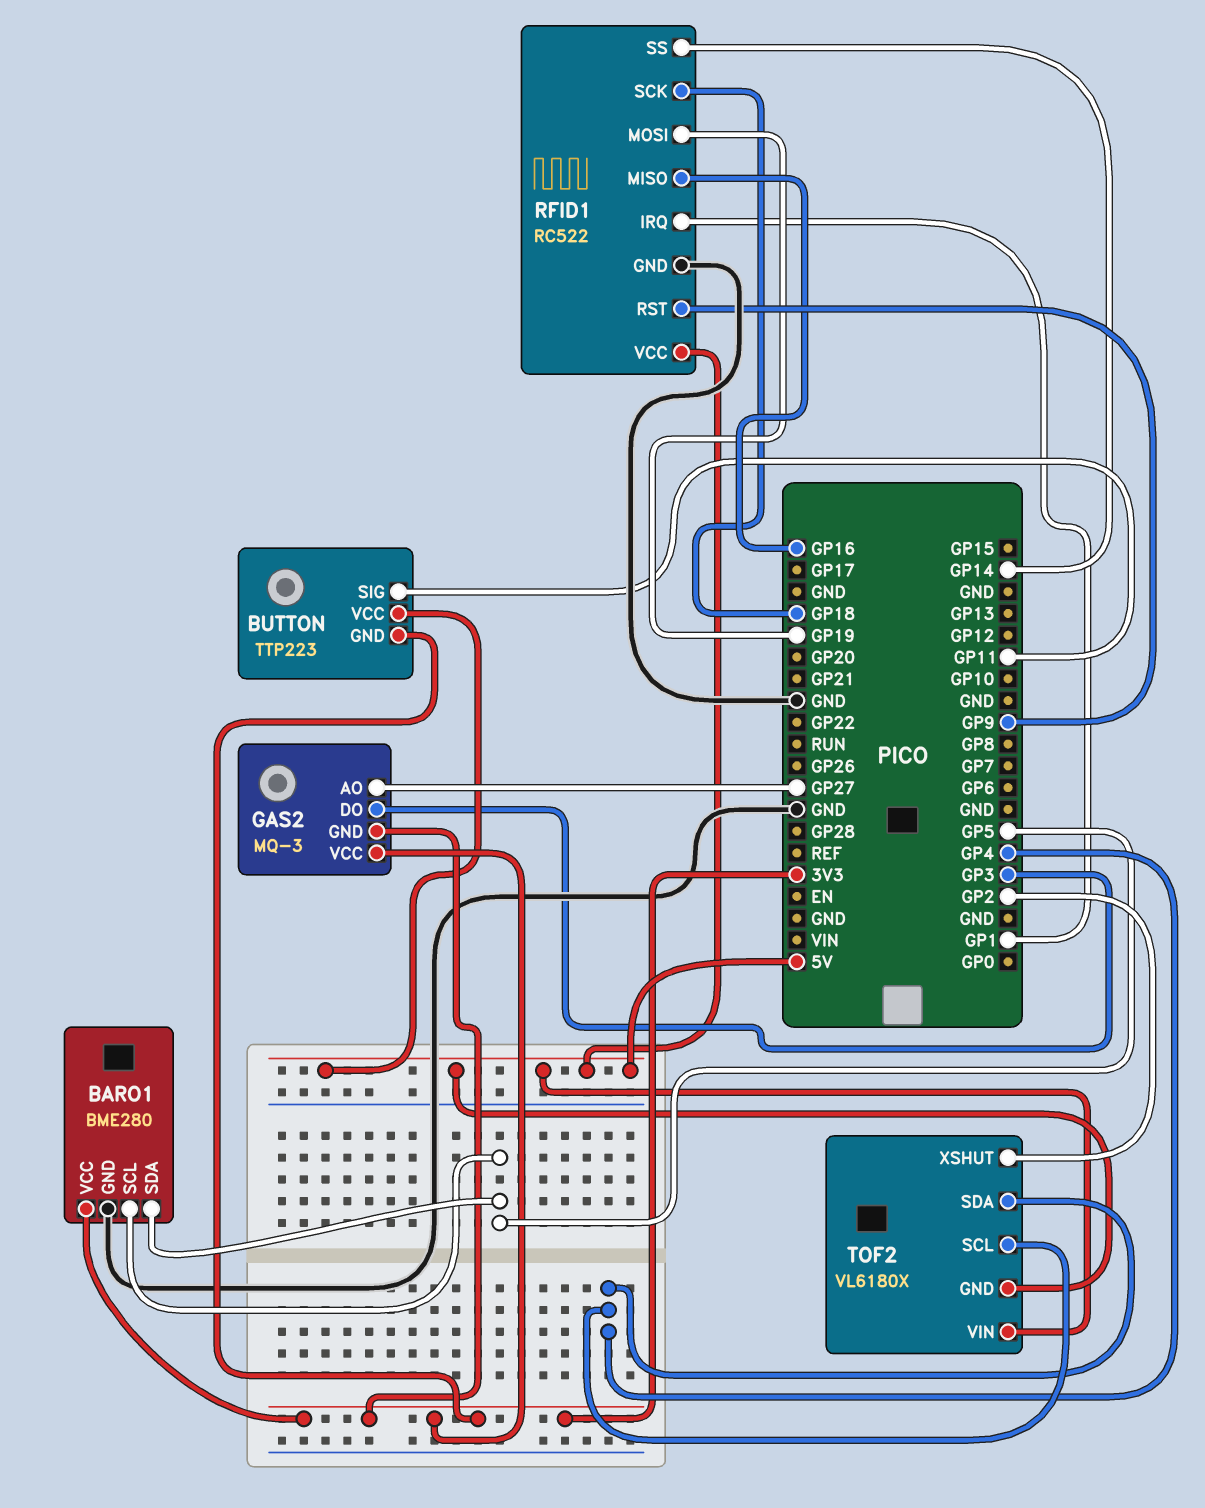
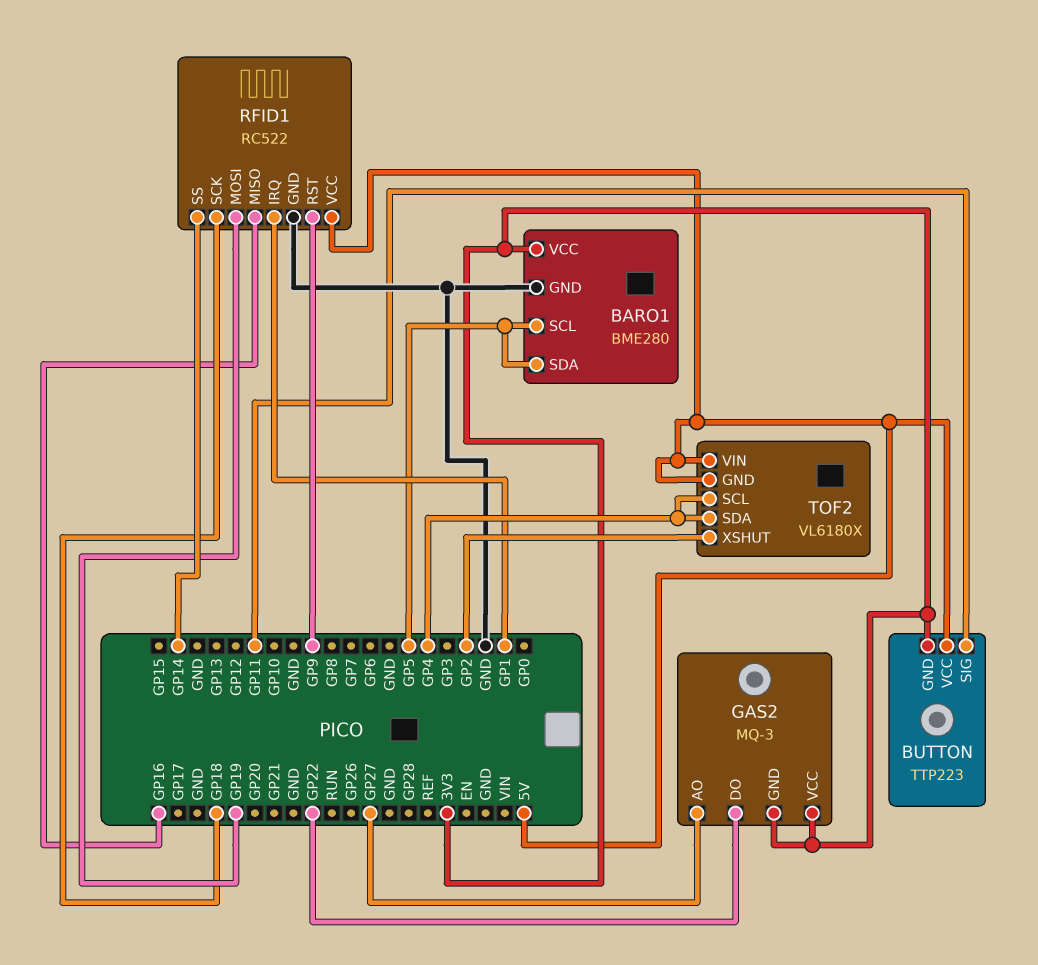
GAS2 pin DO: GP3 -> GP22

